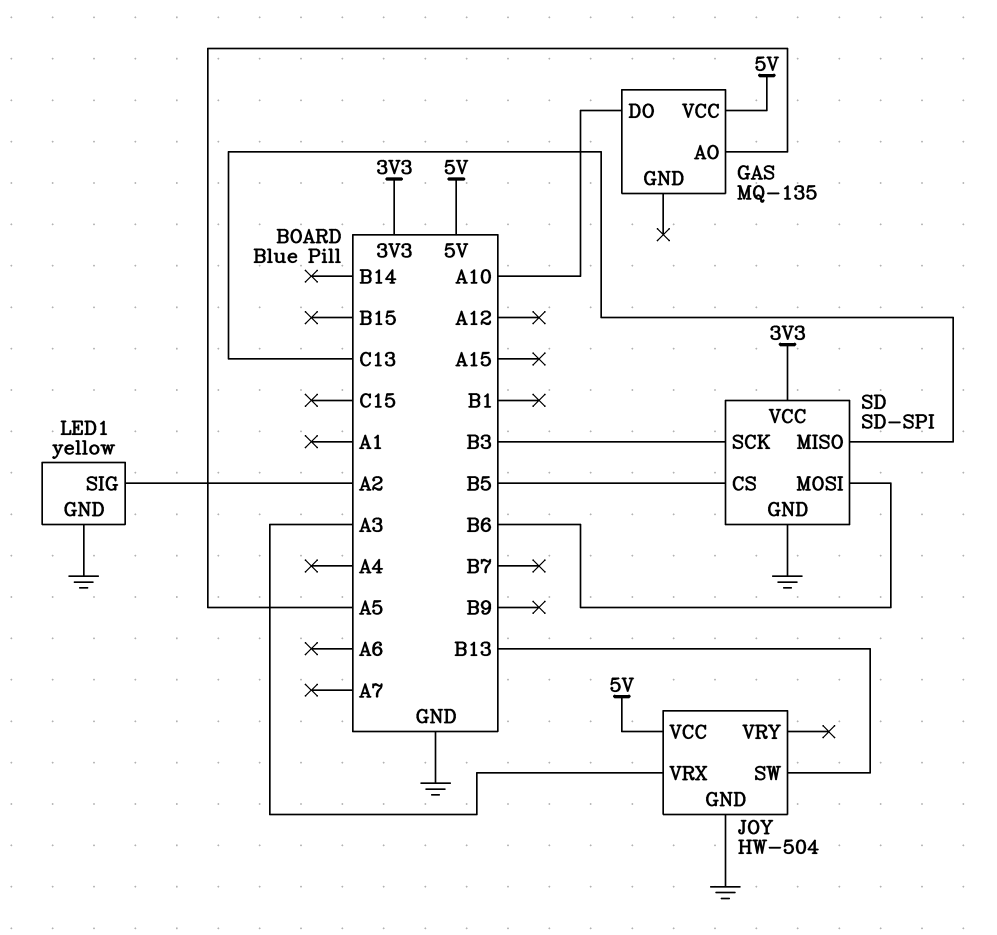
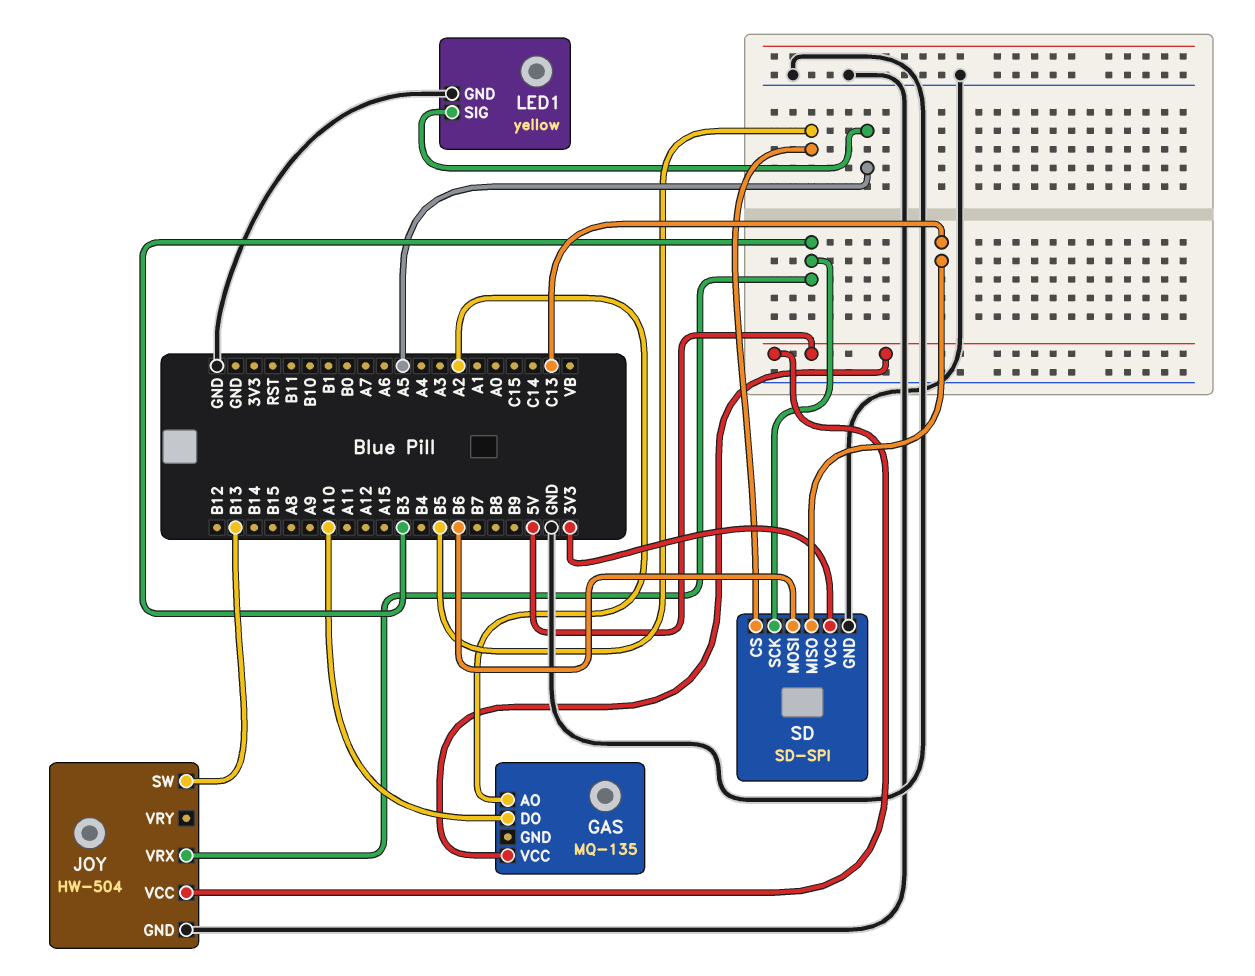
GAS pin AO: A5 -> A2
JOY pin VRX: A3 -> B3
LED1 pin SIG: A2 -> A5

